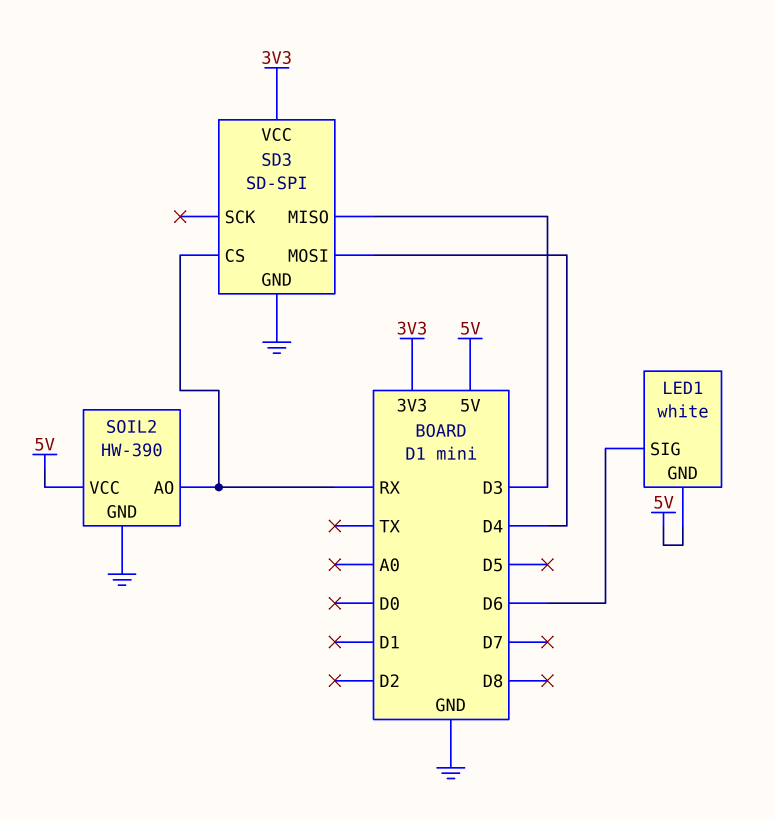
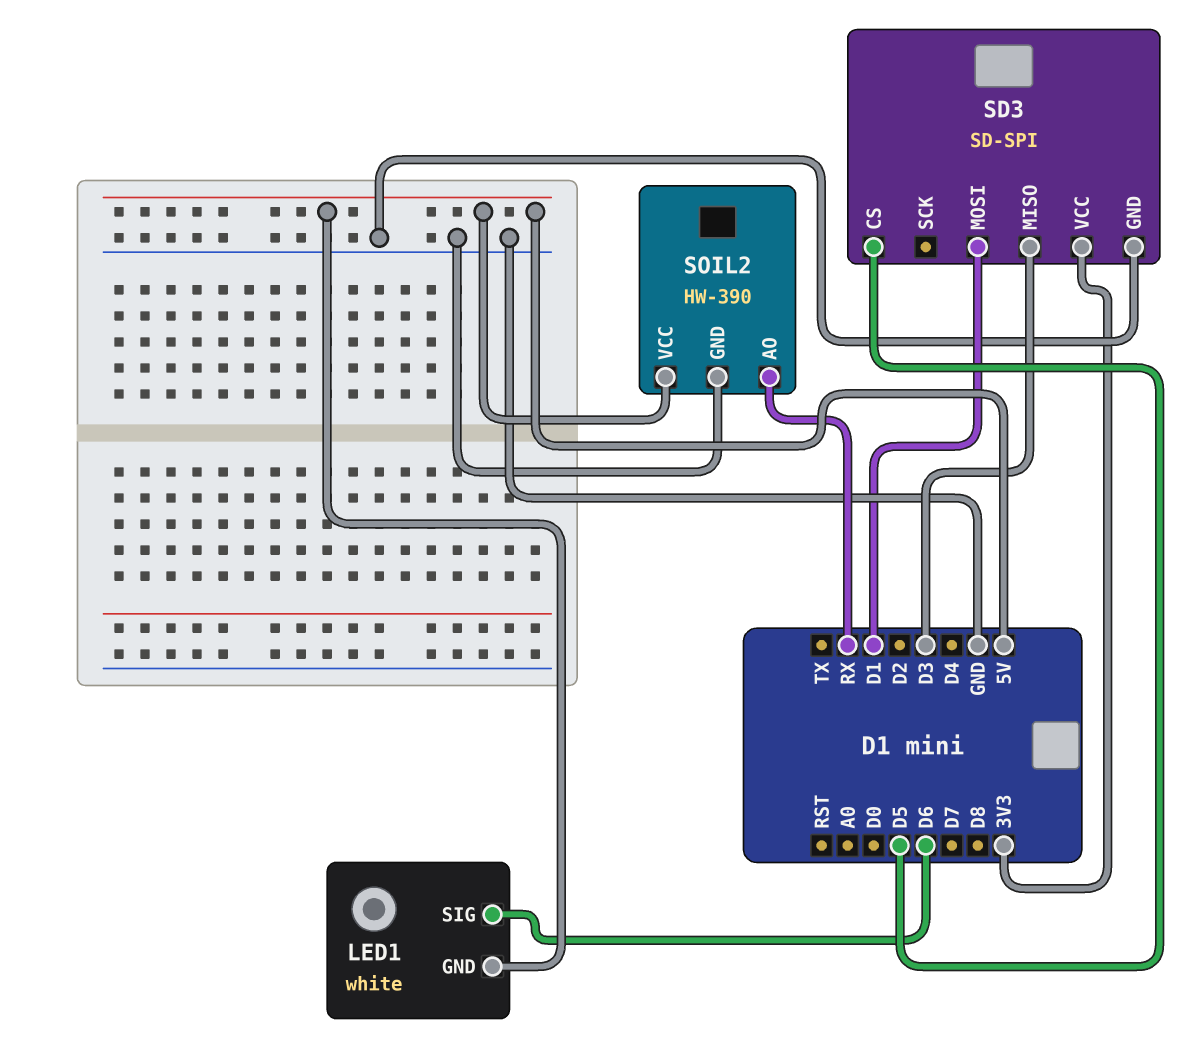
SD3 pin CS: RX -> D5
SD3 pin MOSI: D4 -> D1

